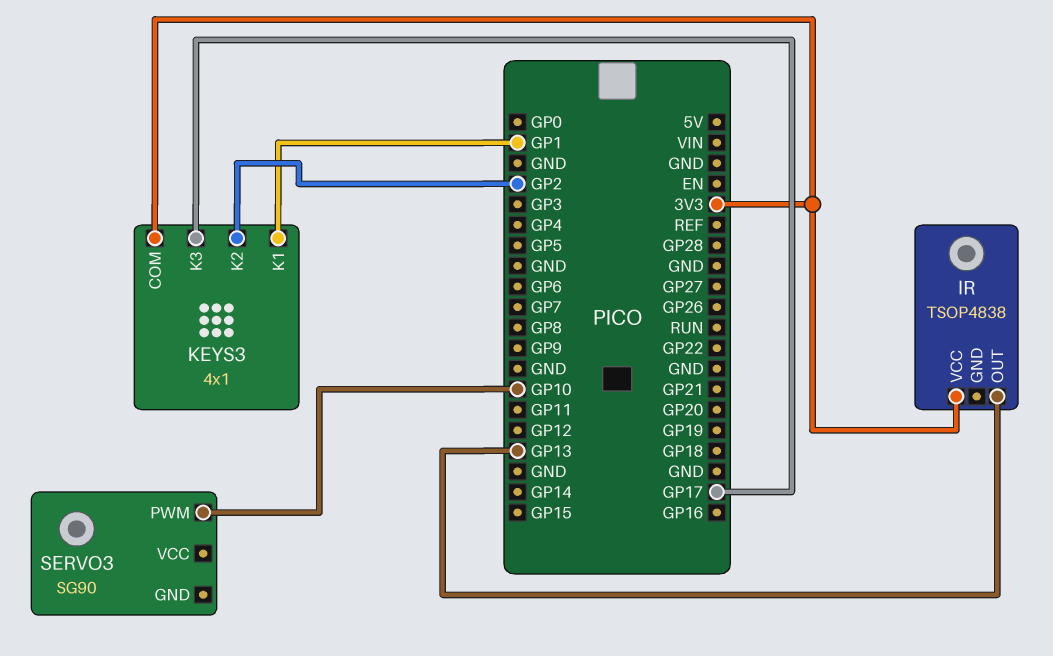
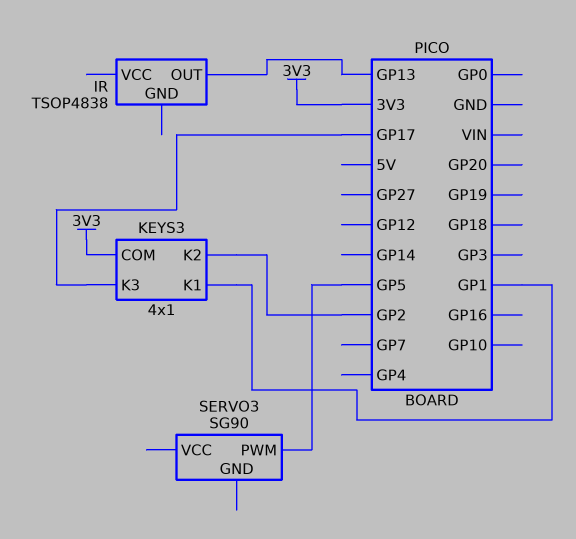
IR pin VCC: 3V3 -> none
SERVO3 pin PWM: GP10 -> GP5

